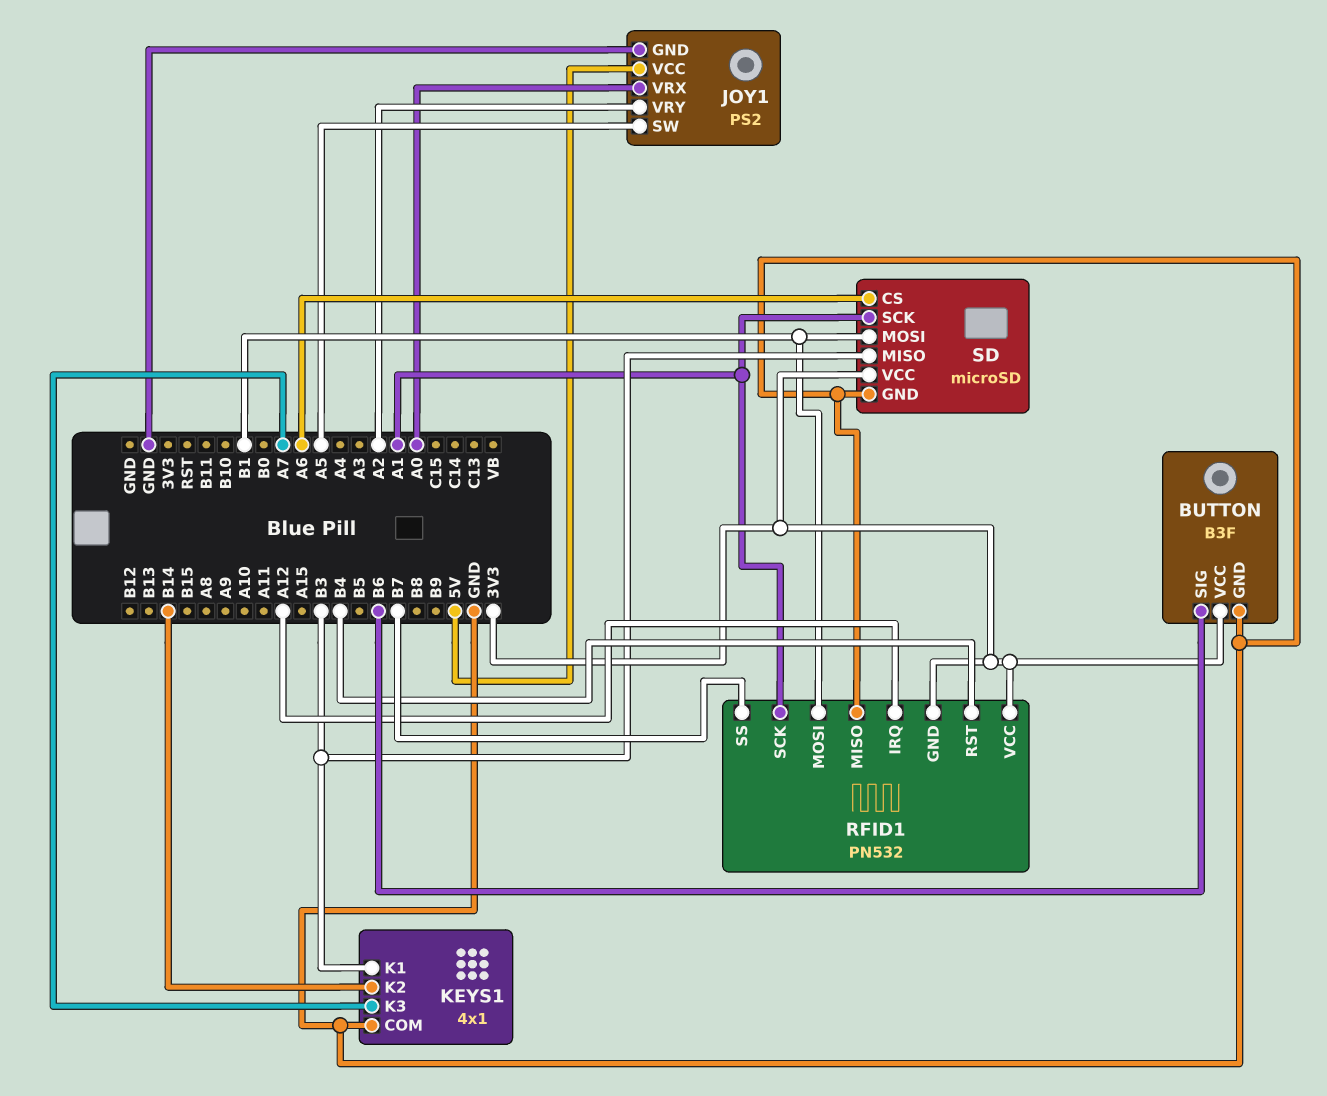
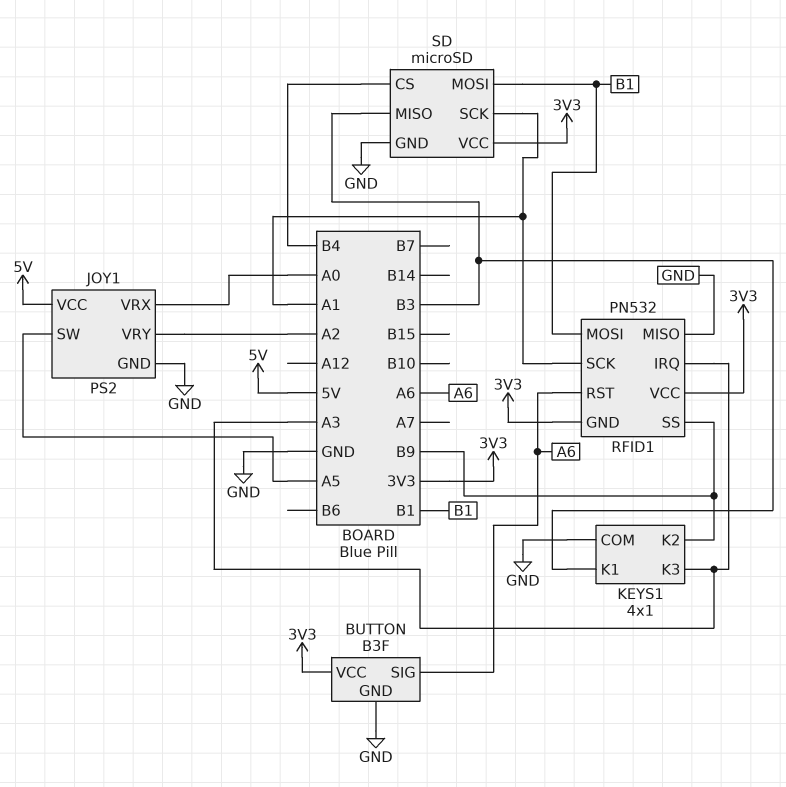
BUTTON pin SIG: B6 -> A6
KEYS1 pin K2: B14 -> B9
KEYS1 pin K3: A7 -> A3
RFID1 pin IRQ: A12 -> A3
RFID1 pin RST: B4 -> A6
RFID1 pin SS: B7 -> B9
SD pin CS: A6 -> B4

